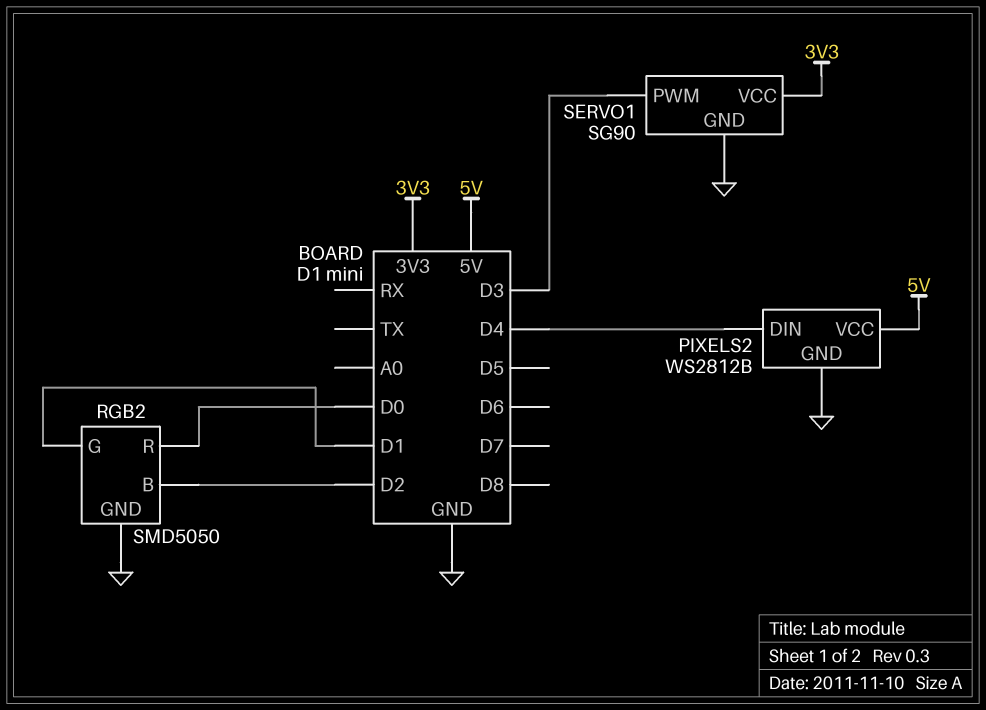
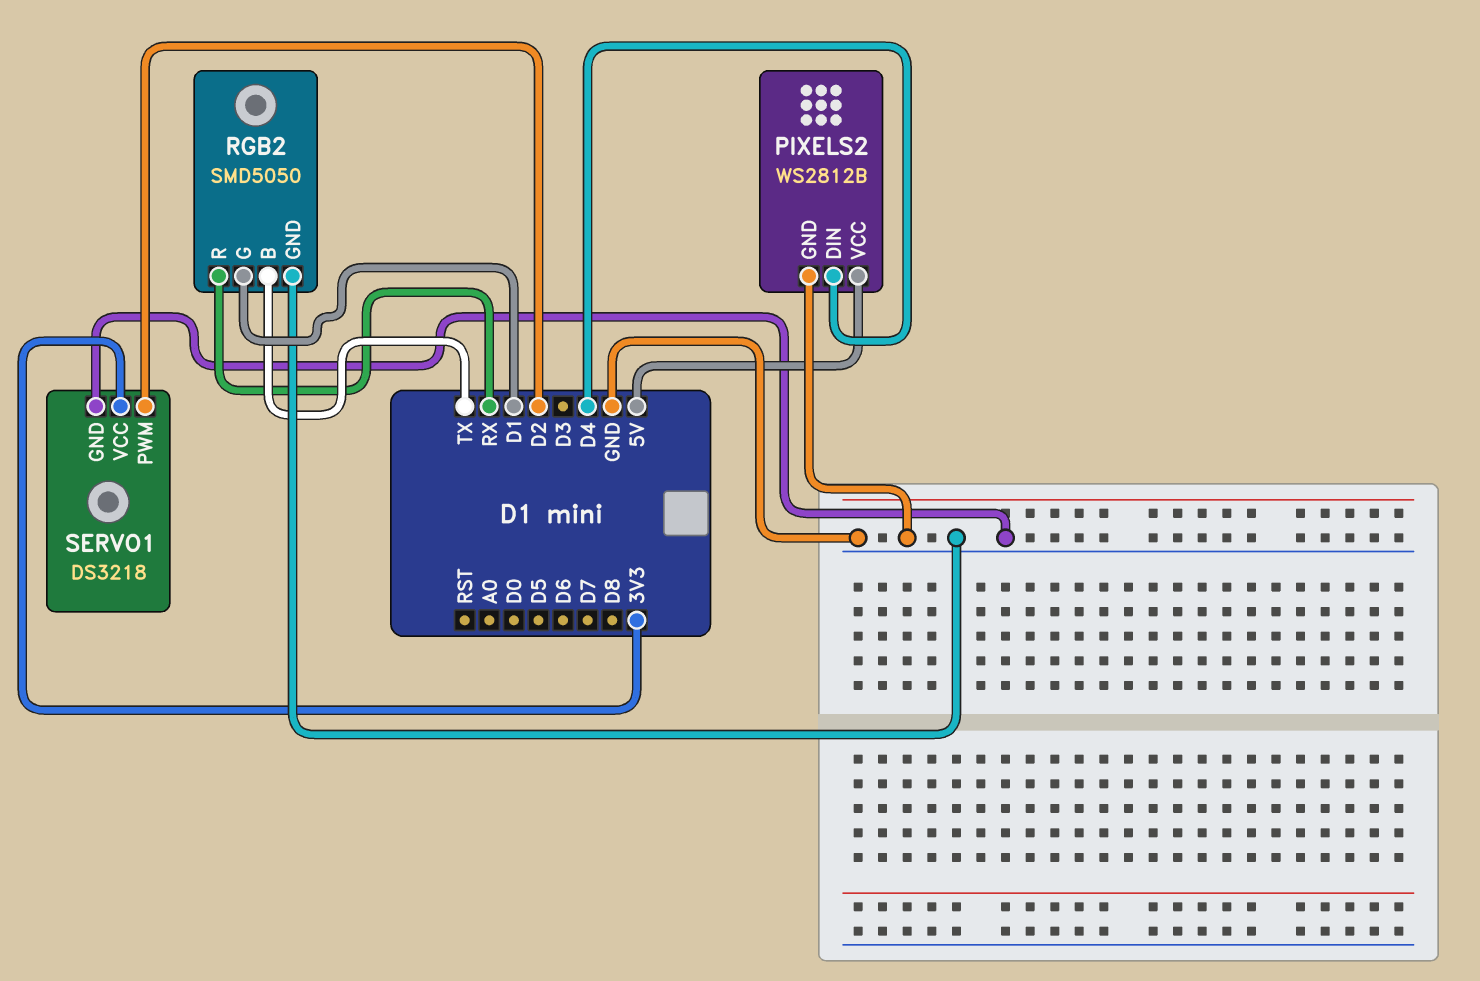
RGB2 pin B: D2 -> TX
RGB2 pin R: D0 -> RX
SERVO1: SG90 -> DS3218
SERVO1 pin PWM: D3 -> D2

